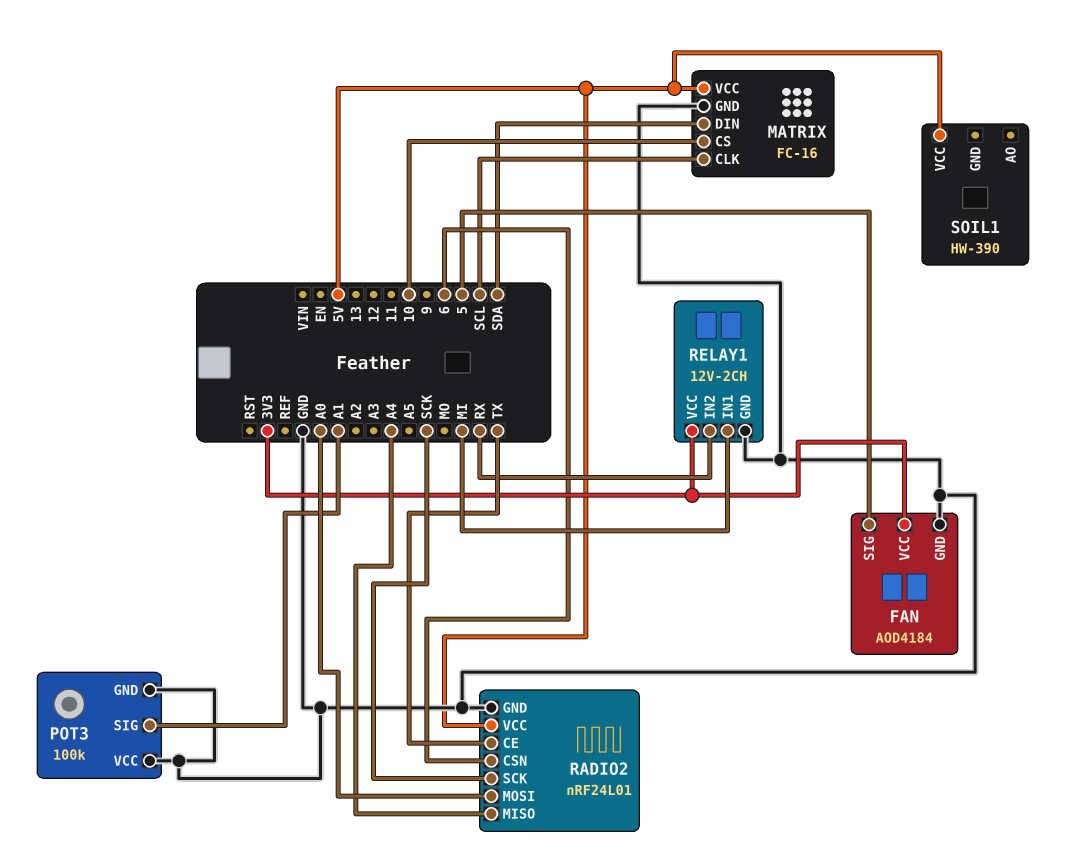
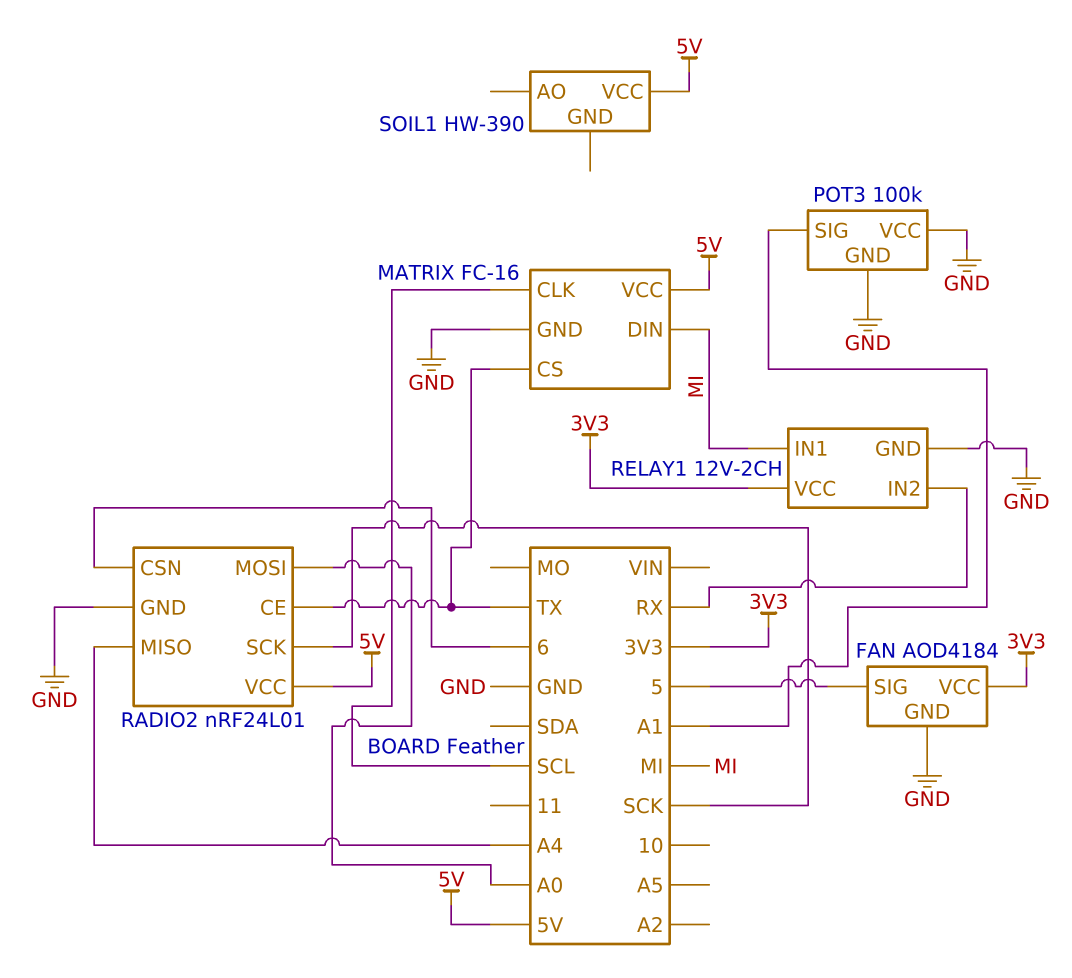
MATRIX pin CS: 10 -> TX
MATRIX pin DIN: SDA -> MI

